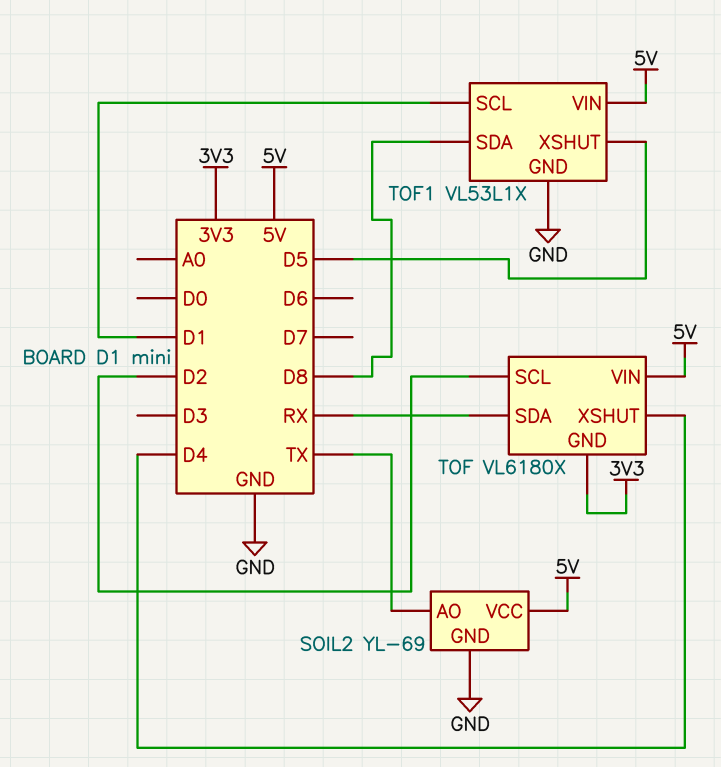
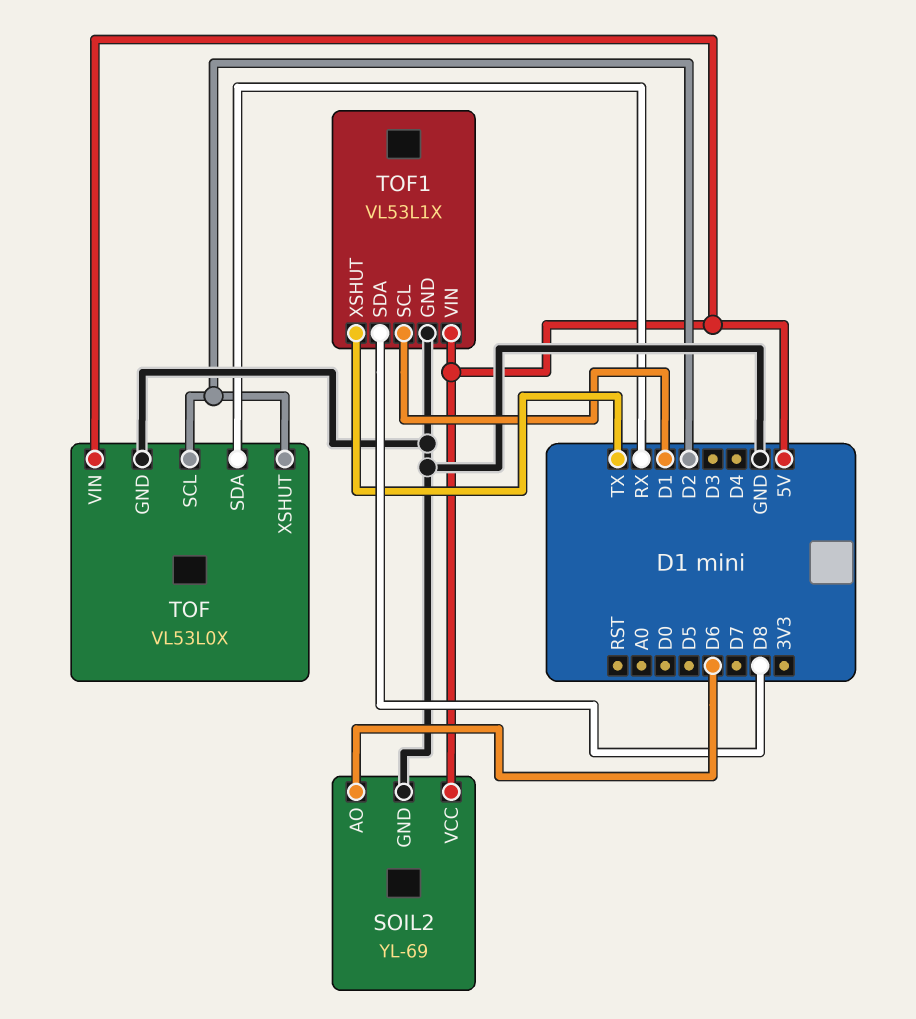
SOIL2 pin AO: TX -> D6
TOF: VL6180X -> VL53L0X
TOF pin GND: 3V3 -> GND
TOF pin XSHUT: D4 -> D2
TOF1 pin XSHUT: D5 -> TX

